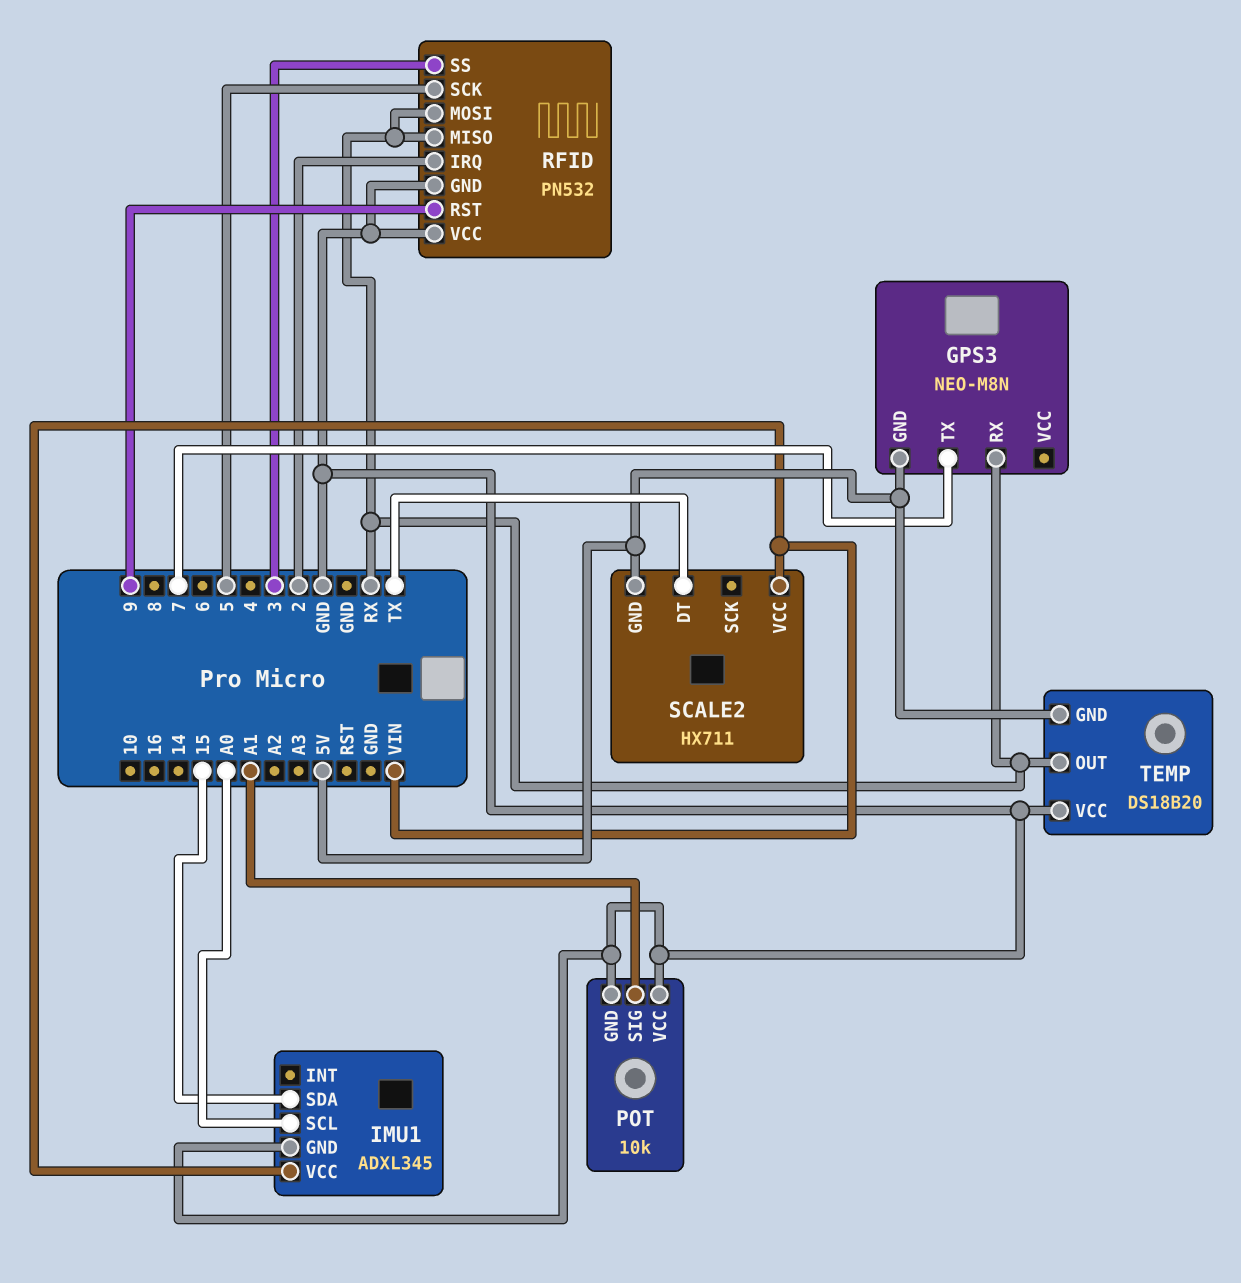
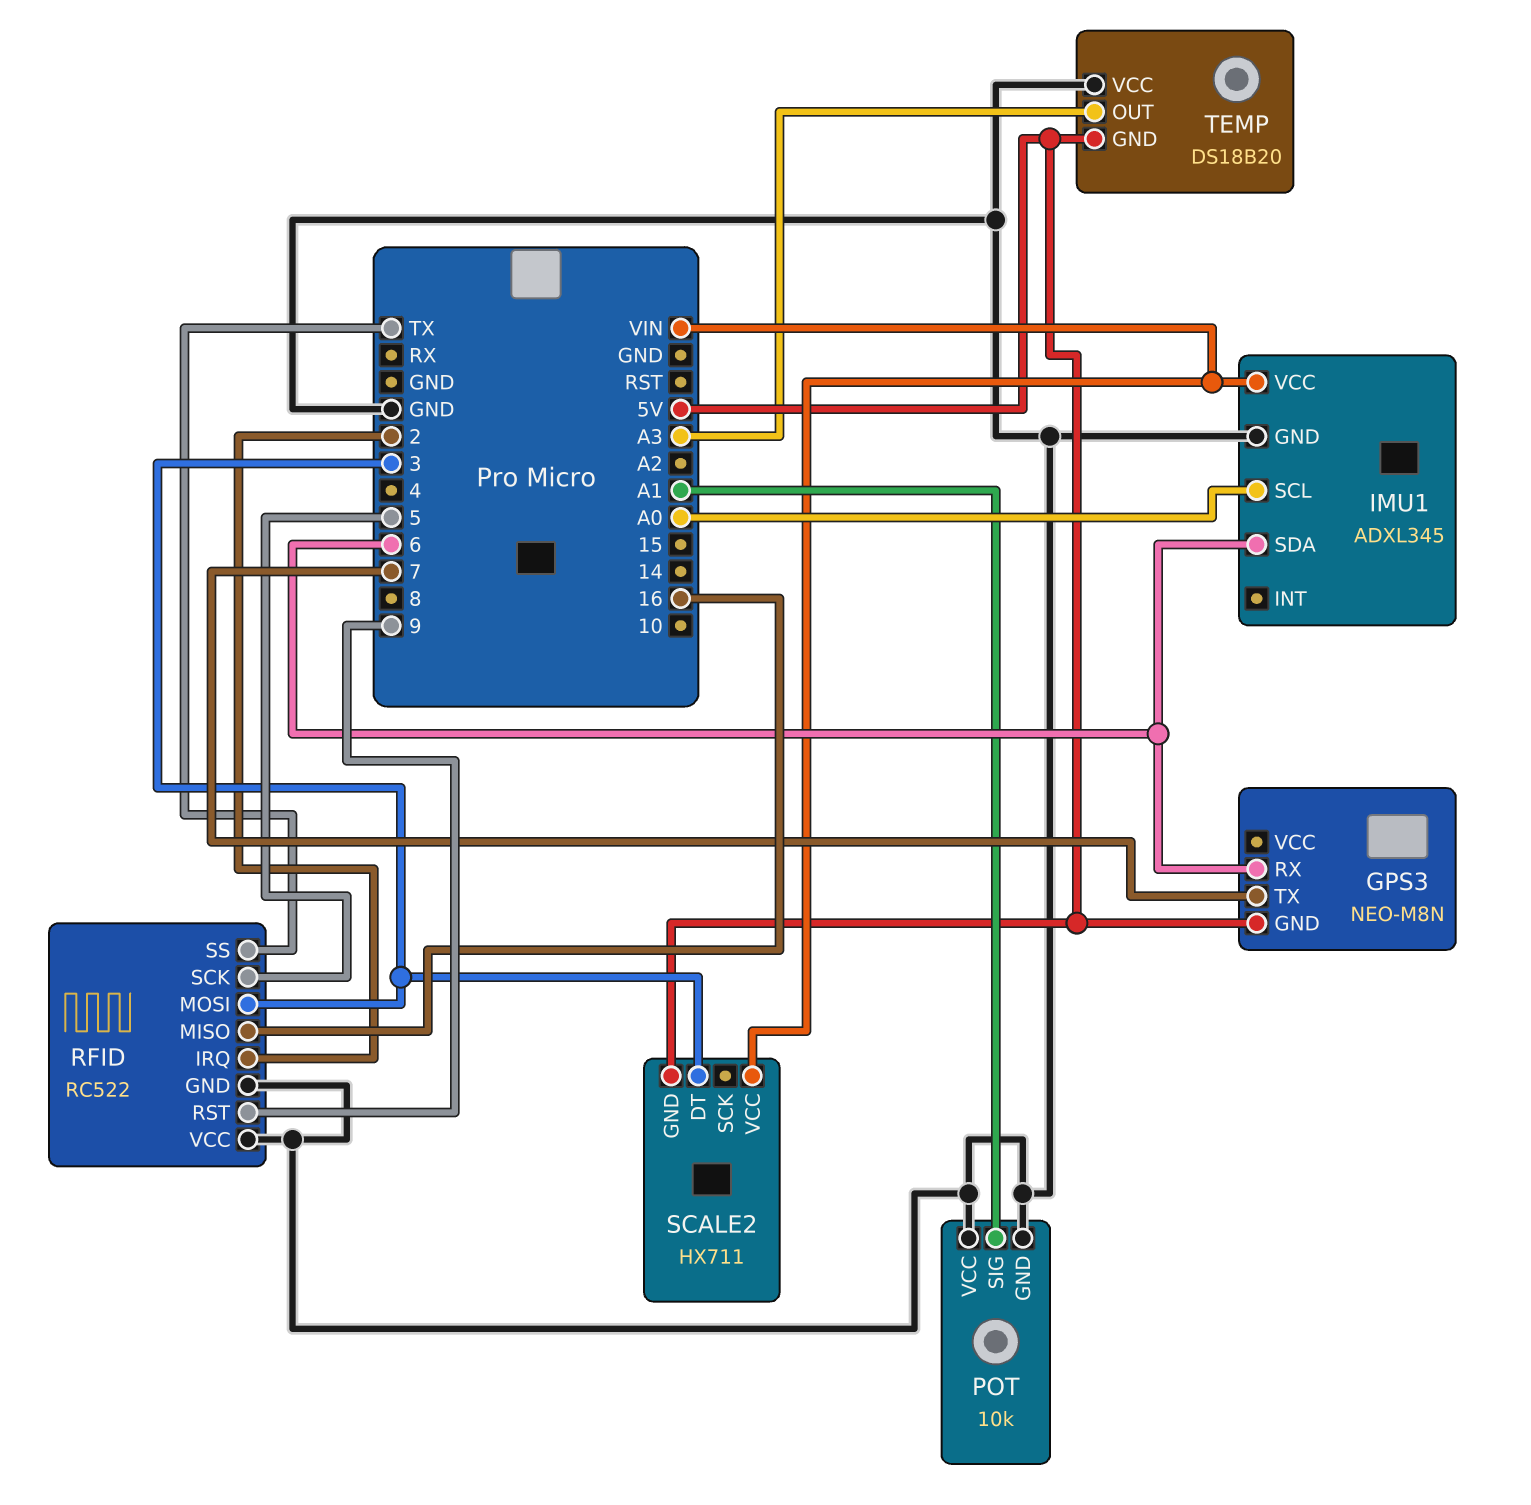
GPS3 pin RX: RX -> 6
IMU1 pin SDA: 15 -> 6
RFID: PN532 -> RC522
RFID pin MISO: RX -> 16
RFID pin MOSI: RX -> 3
RFID pin SS: 3 -> TX
SCALE2 pin DT: TX -> 3
TEMP pin OUT: RX -> A3

